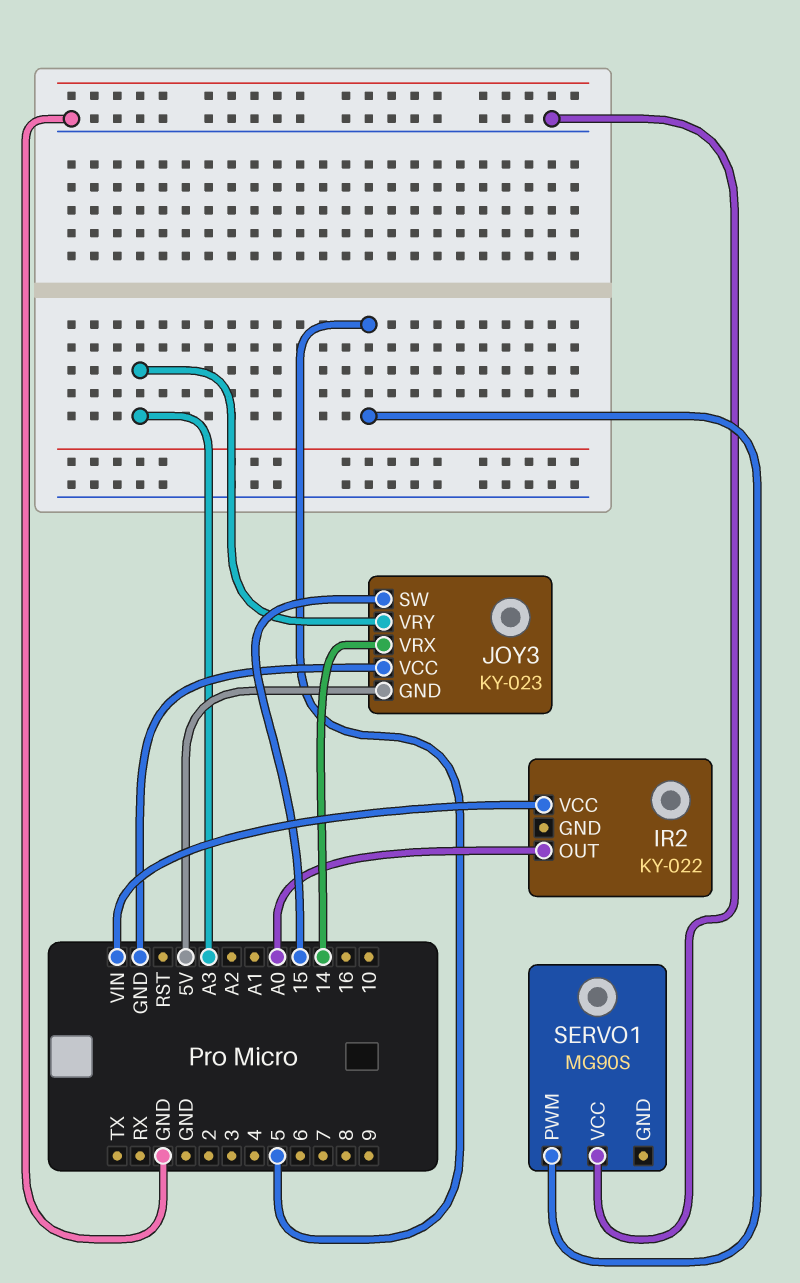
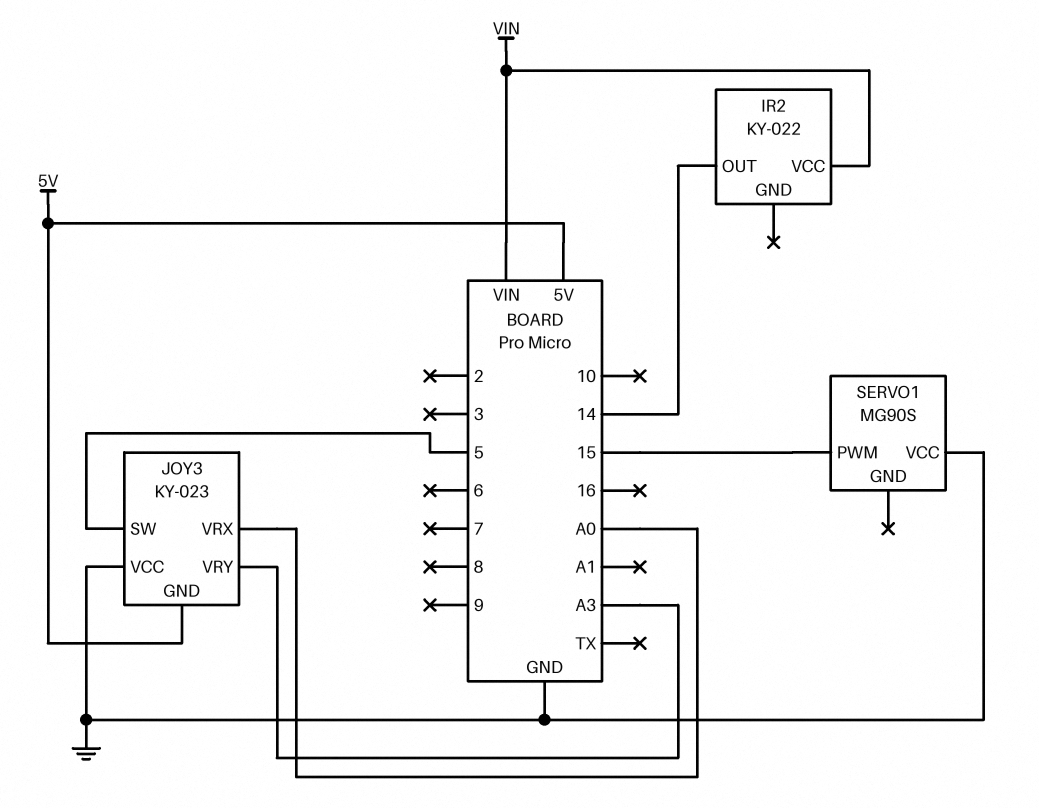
IR2 pin OUT: A0 -> 14
JOY3 pin SW: 15 -> 5
JOY3 pin VRX: 14 -> A0
SERVO1 pin PWM: 5 -> 15

